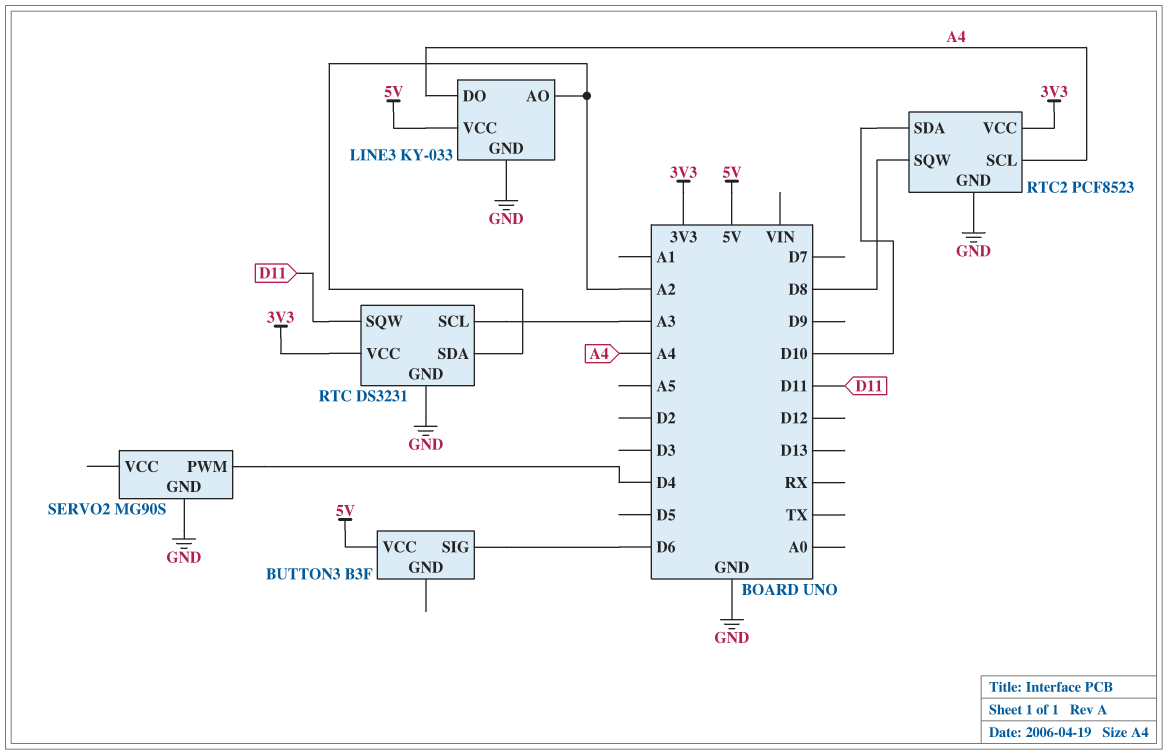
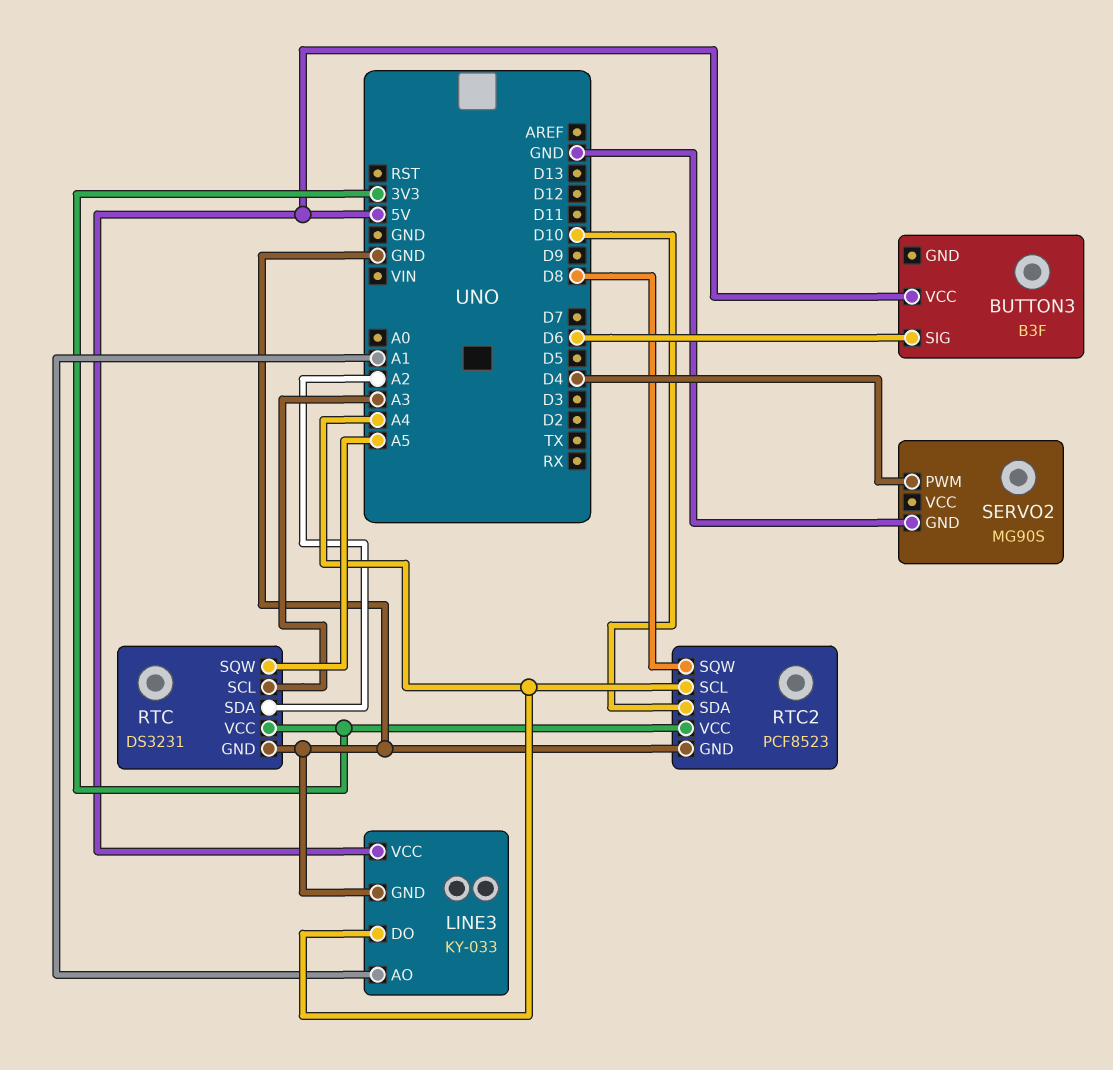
LINE3 pin AO: A2 -> A1
RTC pin SQW: D11 -> A5

